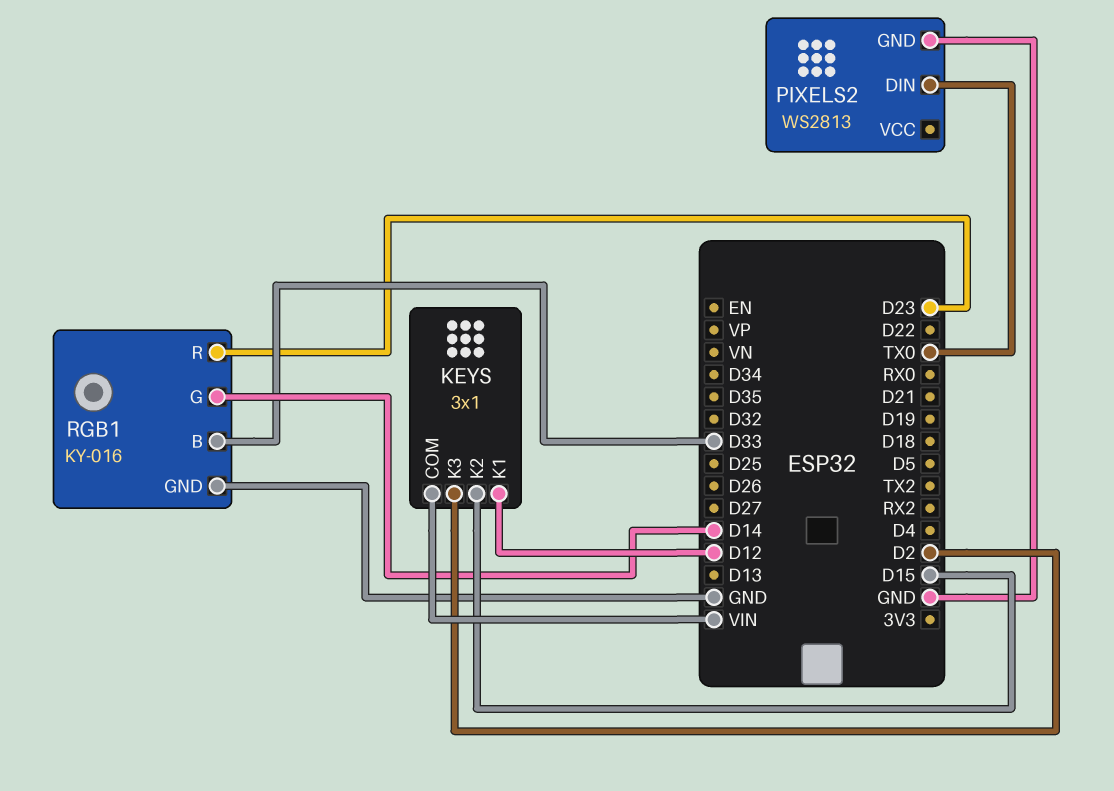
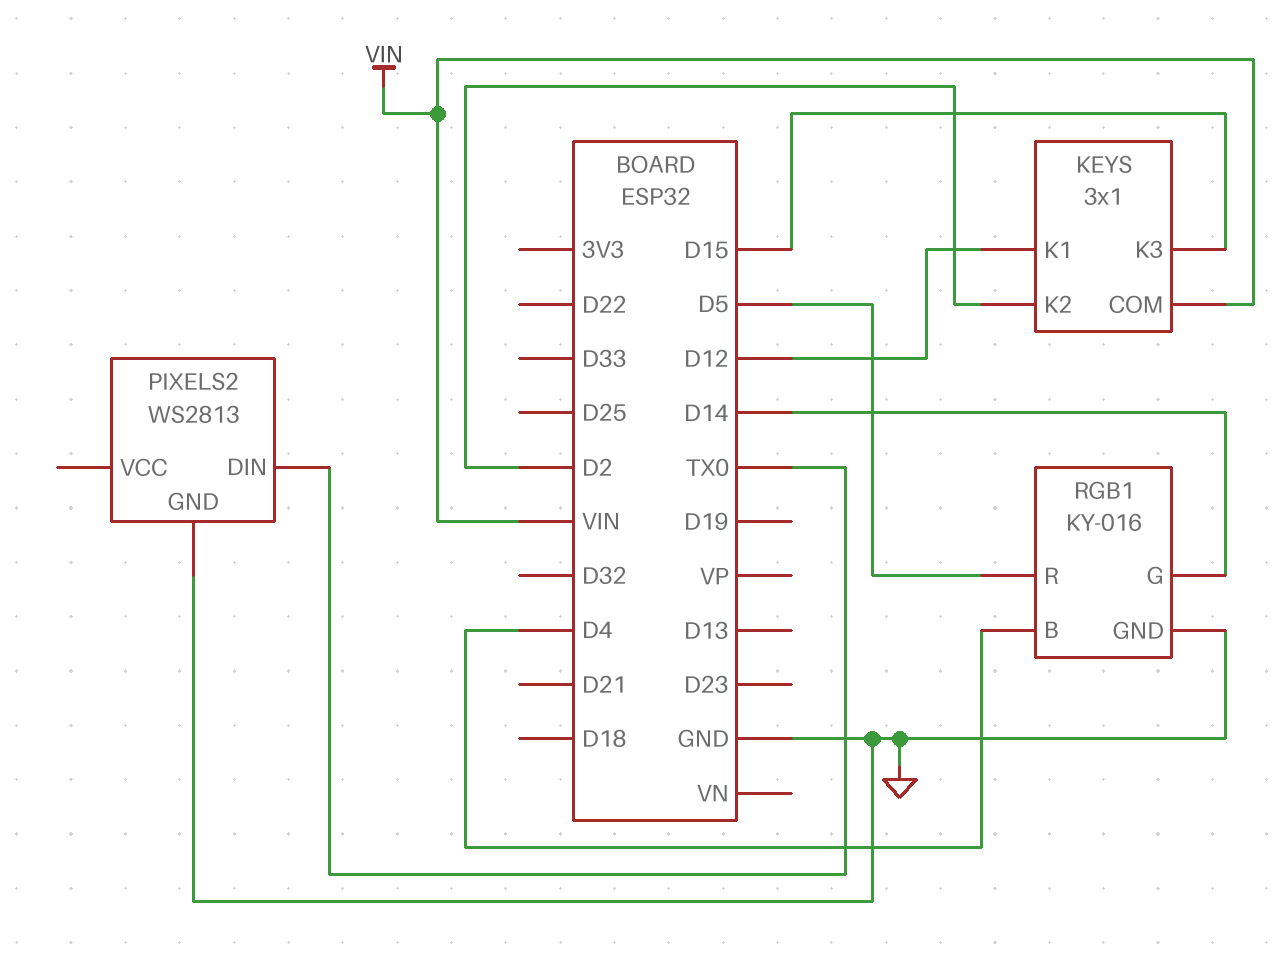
KEYS pin K2: D15 -> D2
KEYS pin K3: D2 -> D15
RGB1 pin B: D33 -> D4
RGB1 pin R: D23 -> D5

